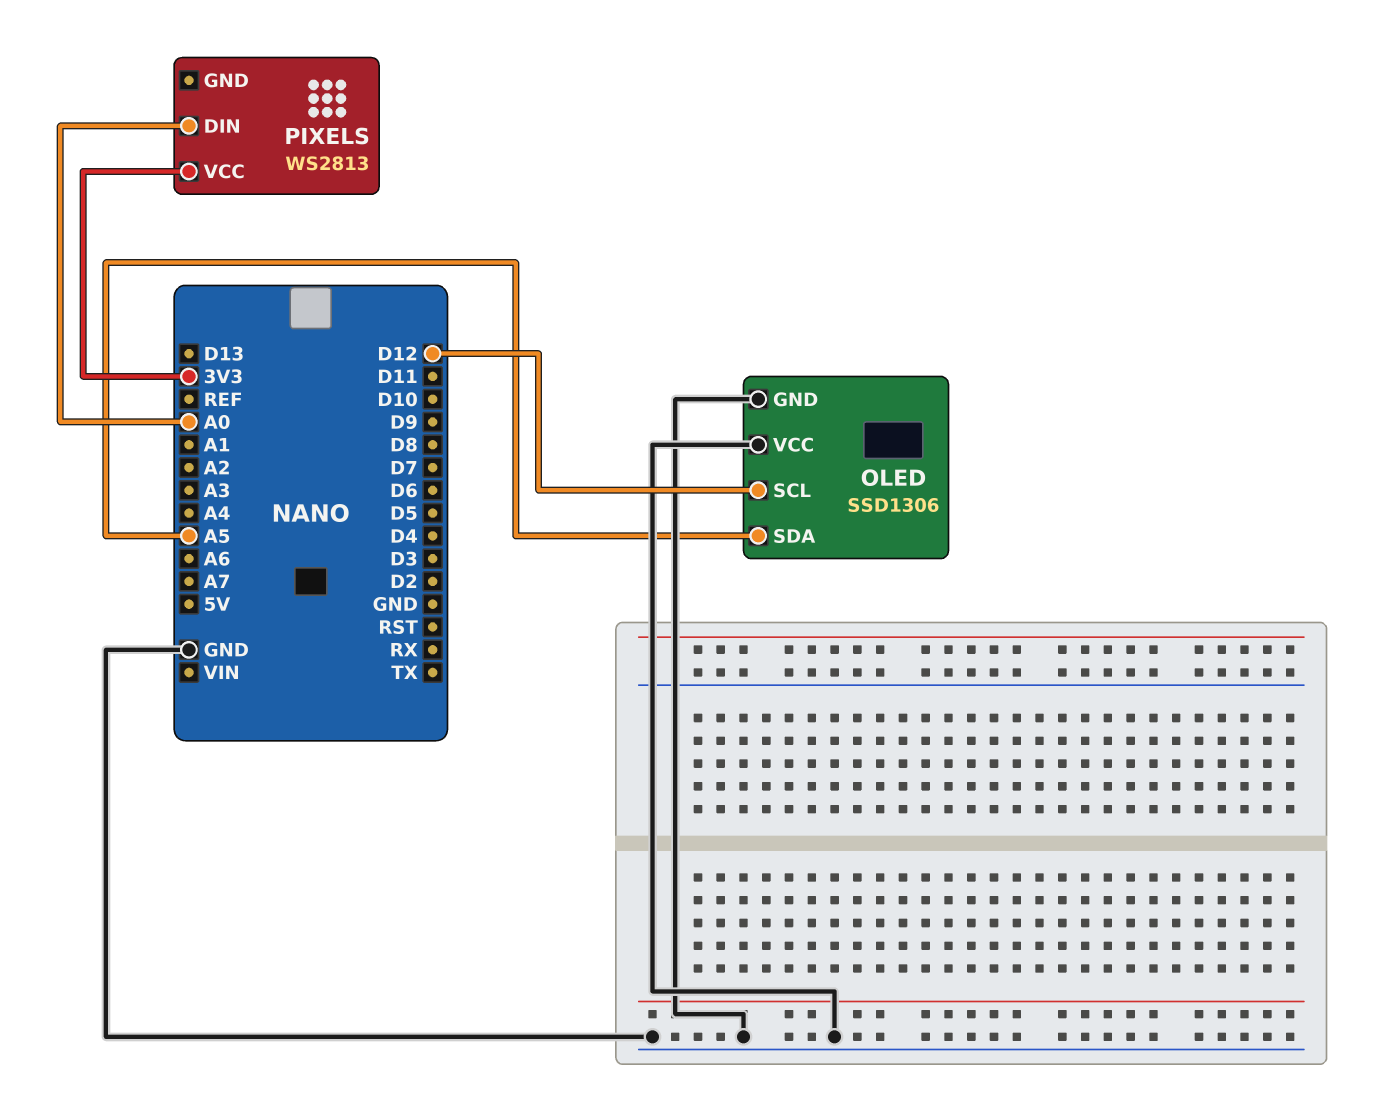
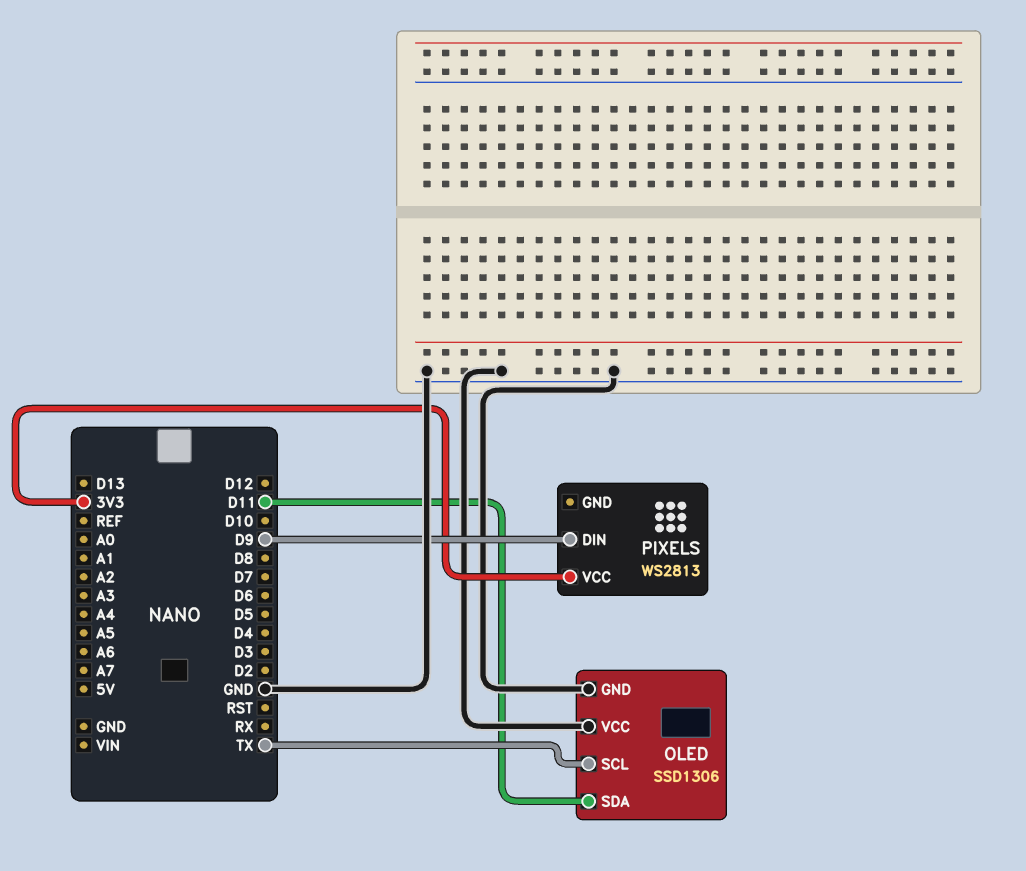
OLED pin SCL: D12 -> TX
OLED pin SDA: A5 -> D11
PIXELS pin DIN: A0 -> D9

